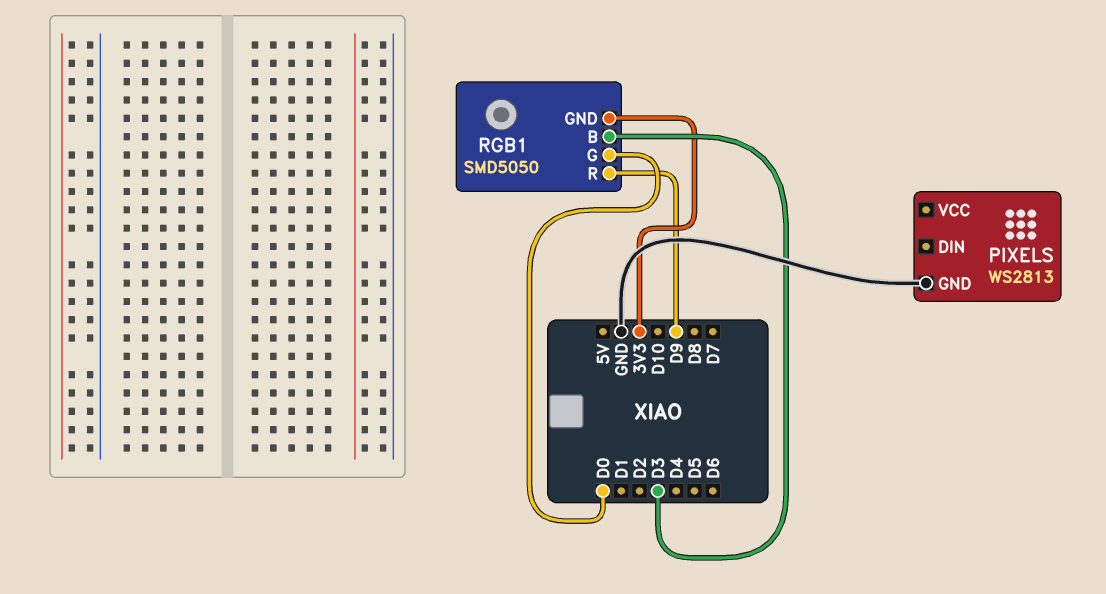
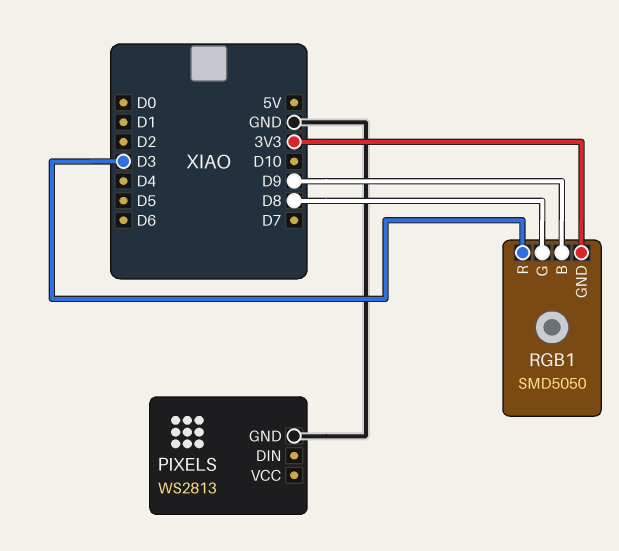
RGB1 pin B: D3 -> D9
RGB1 pin G: D0 -> D8
RGB1 pin R: D9 -> D3

